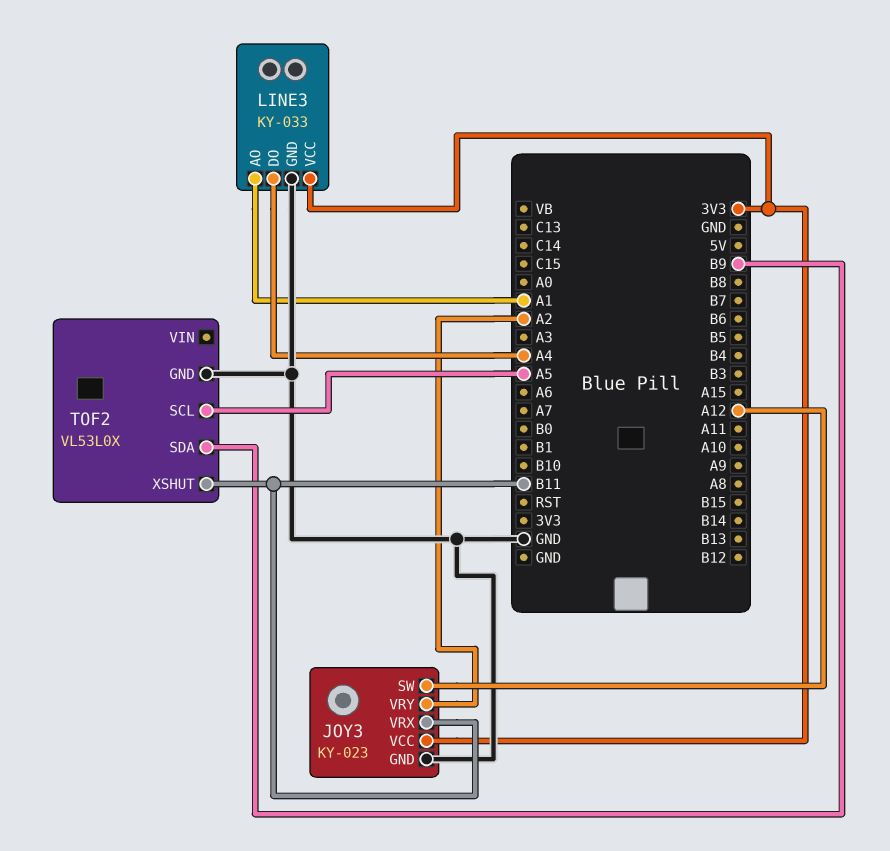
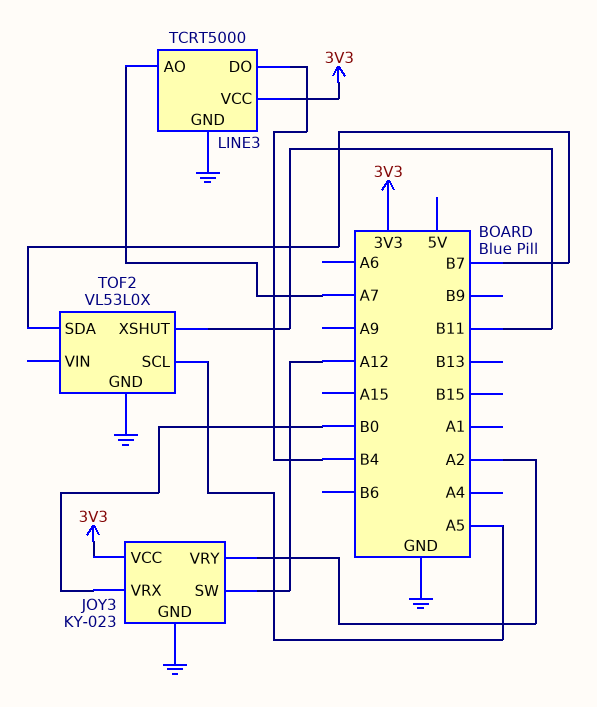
JOY3 pin VRX: B11 -> B0
LINE3: KY-033 -> TCRT5000
LINE3 pin AO: A1 -> A7
LINE3 pin DO: A4 -> B4
TOF2 pin SDA: B9 -> B7

